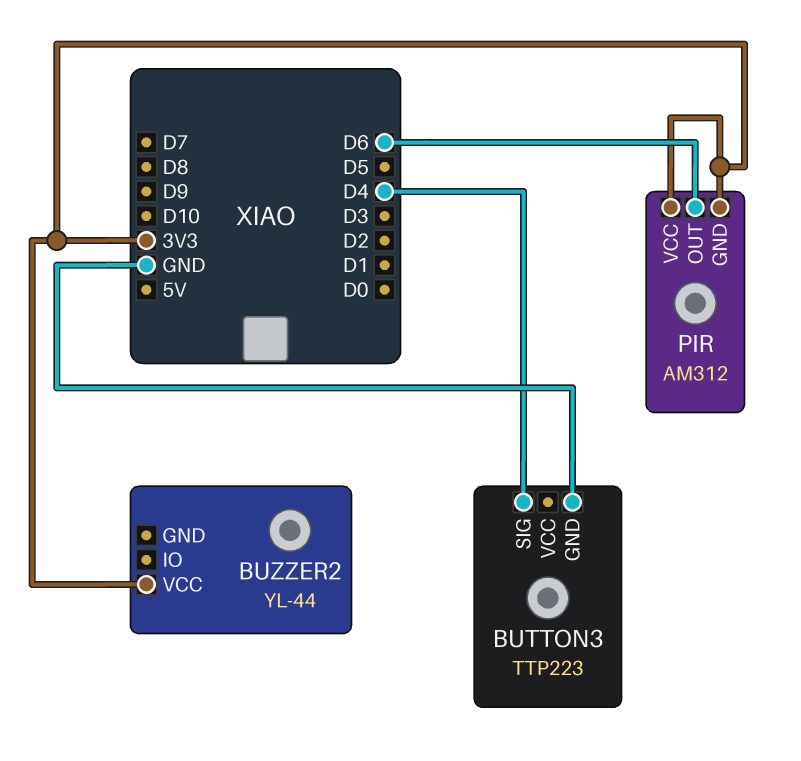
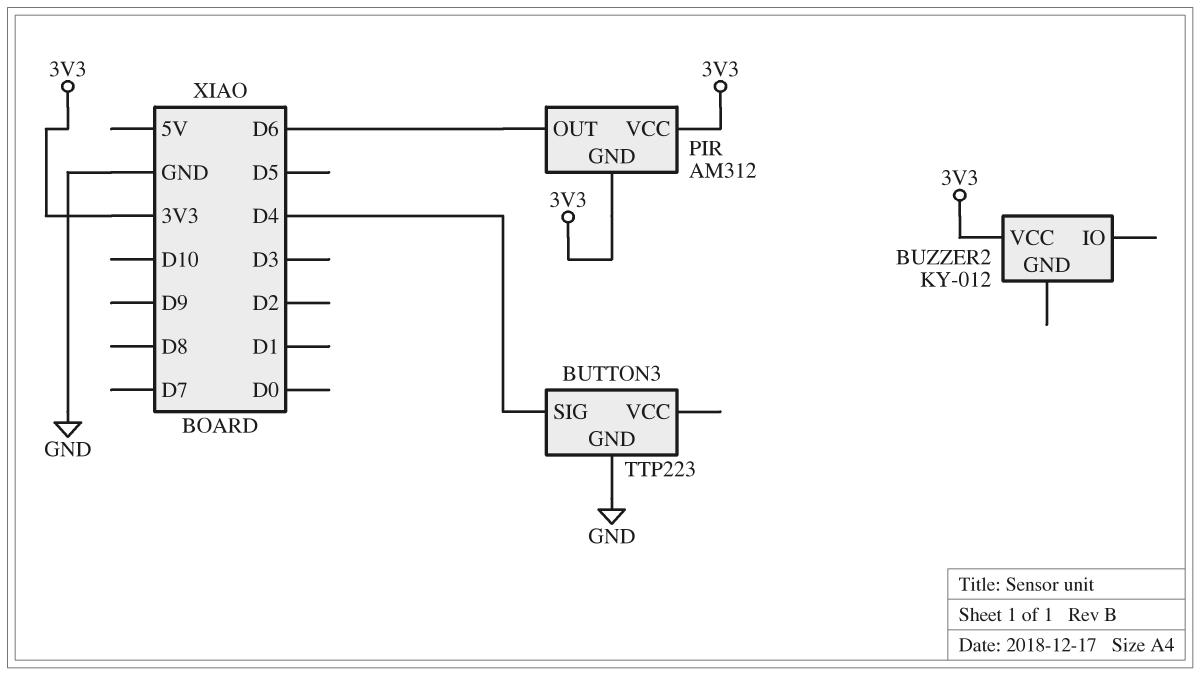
BUZZER2: YL-44 -> KY-012

